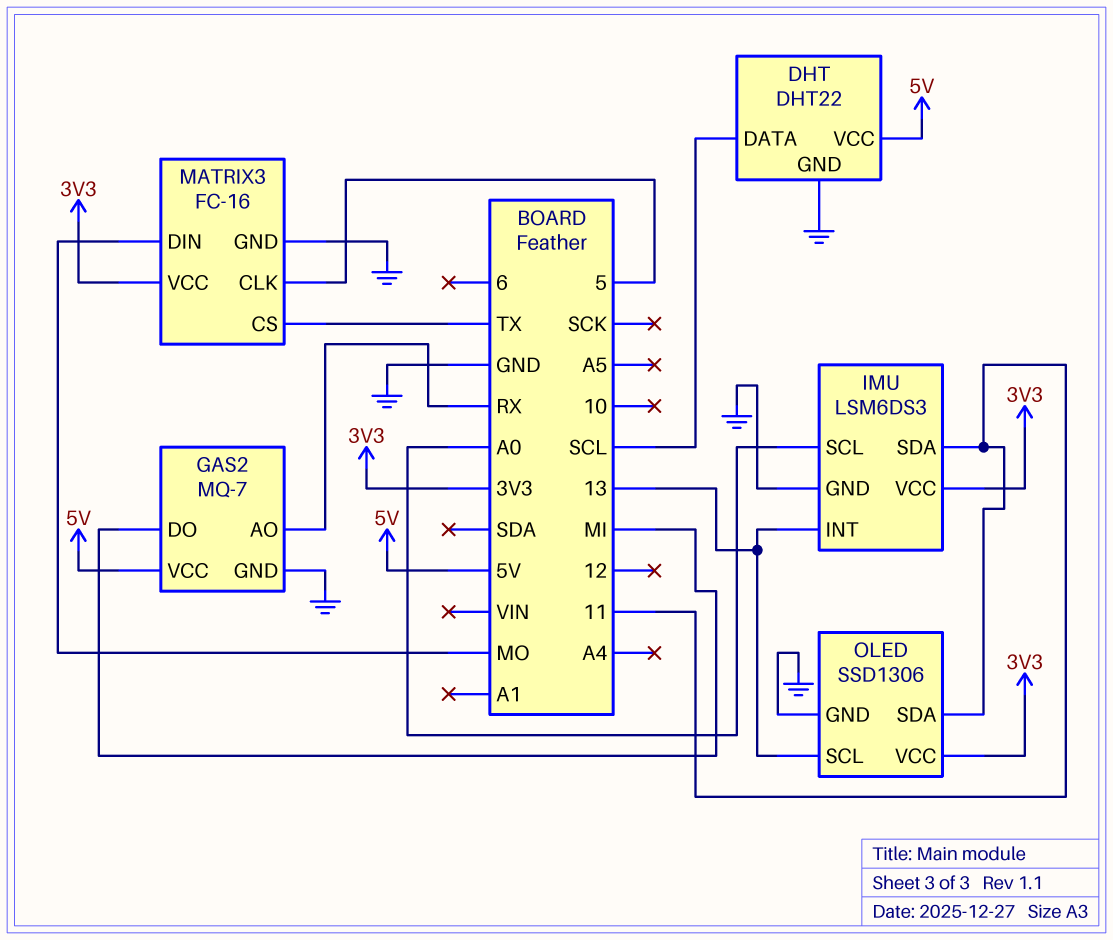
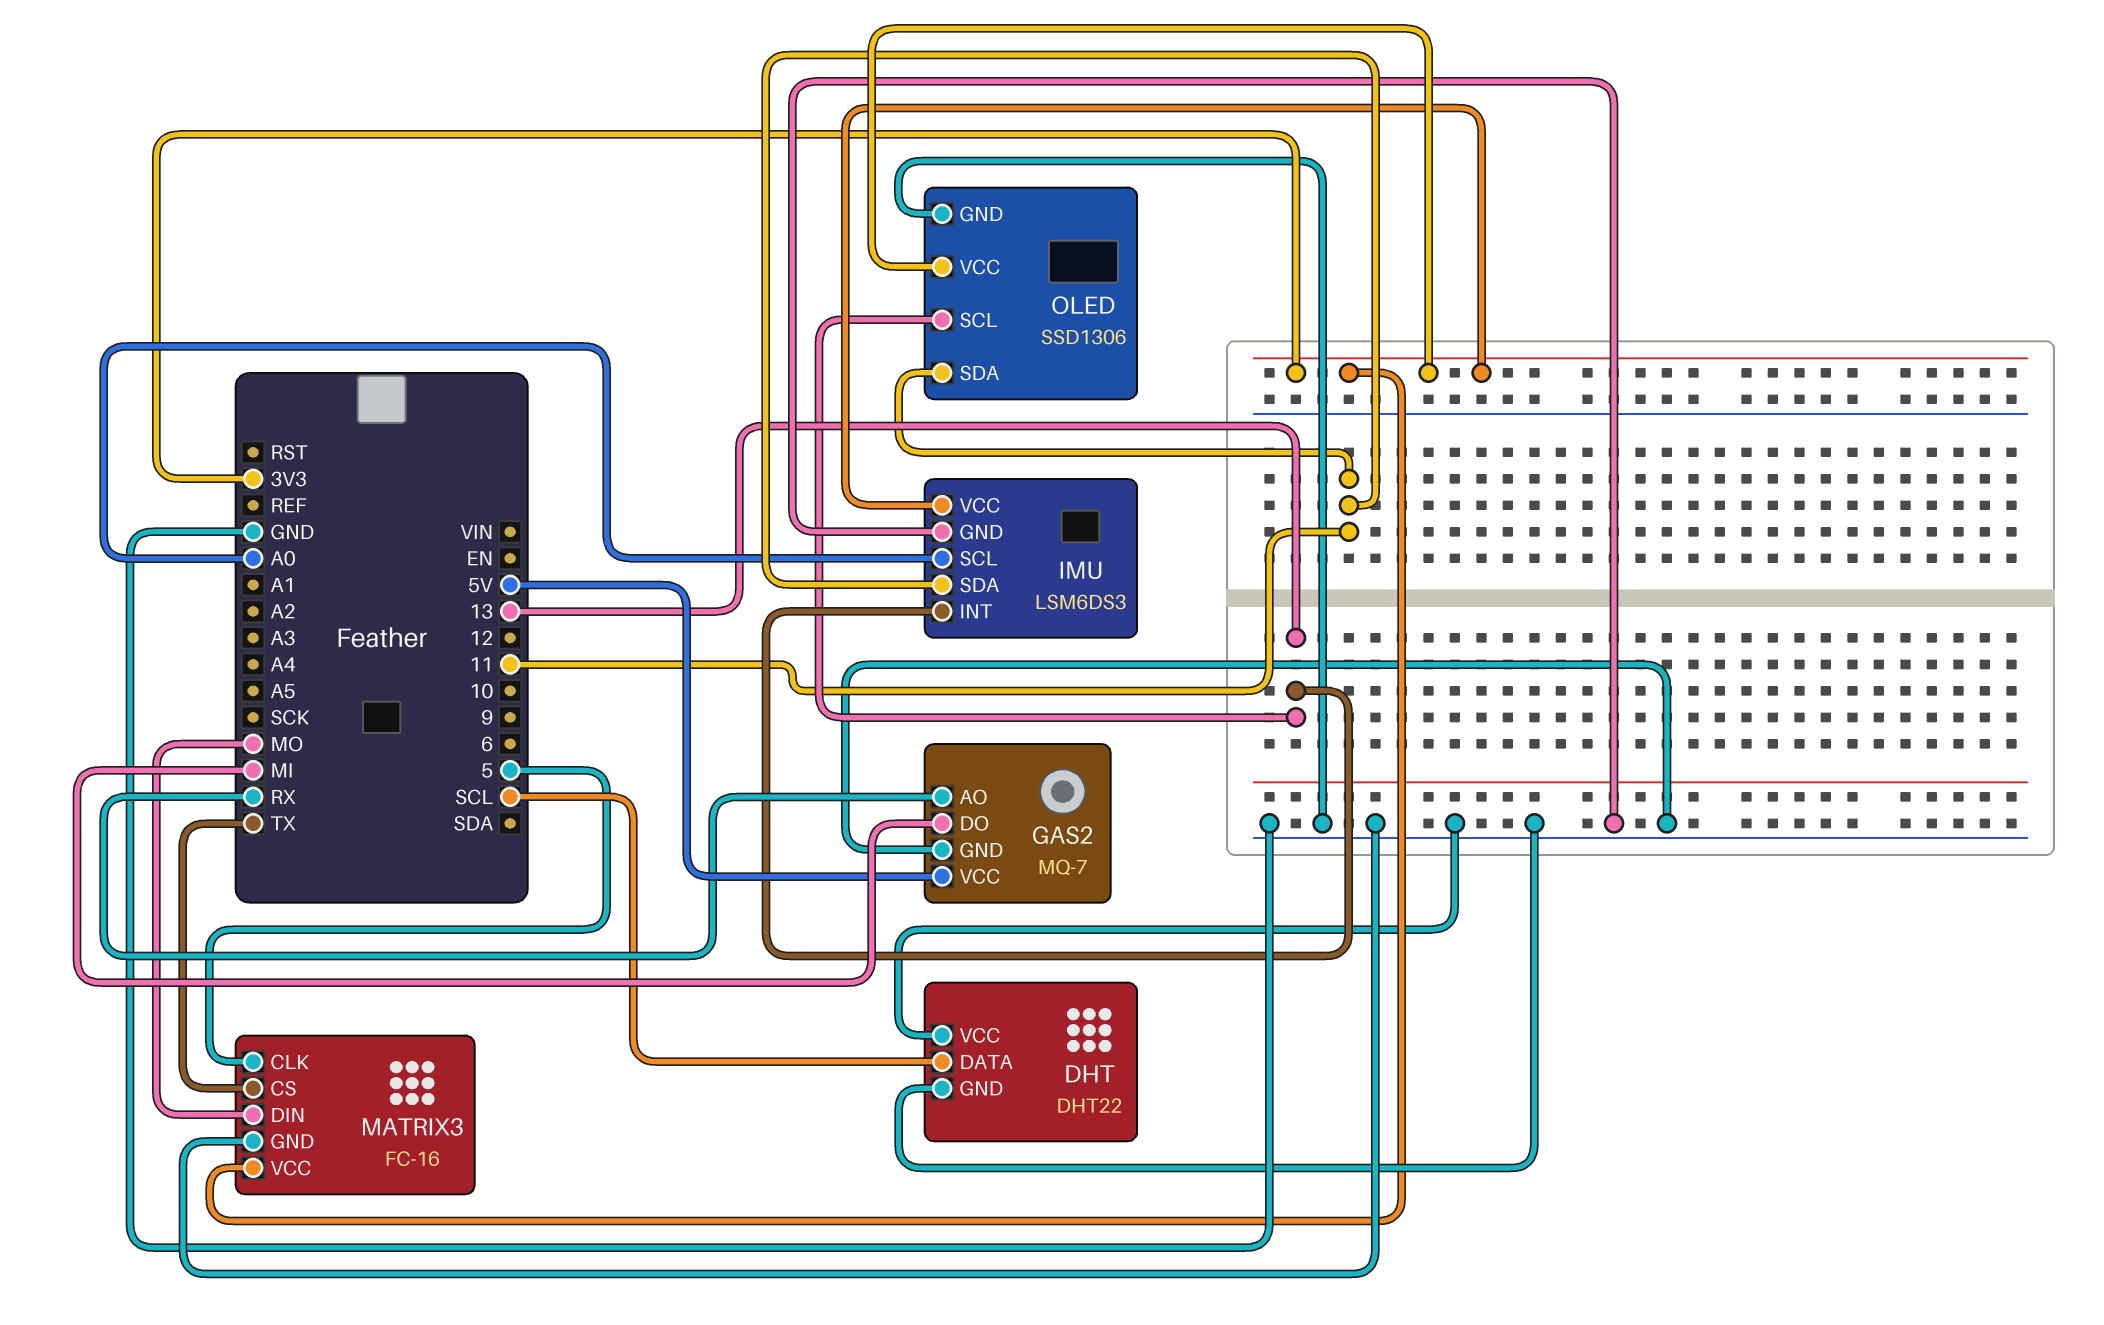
DHT pin VCC: 5V -> GND

